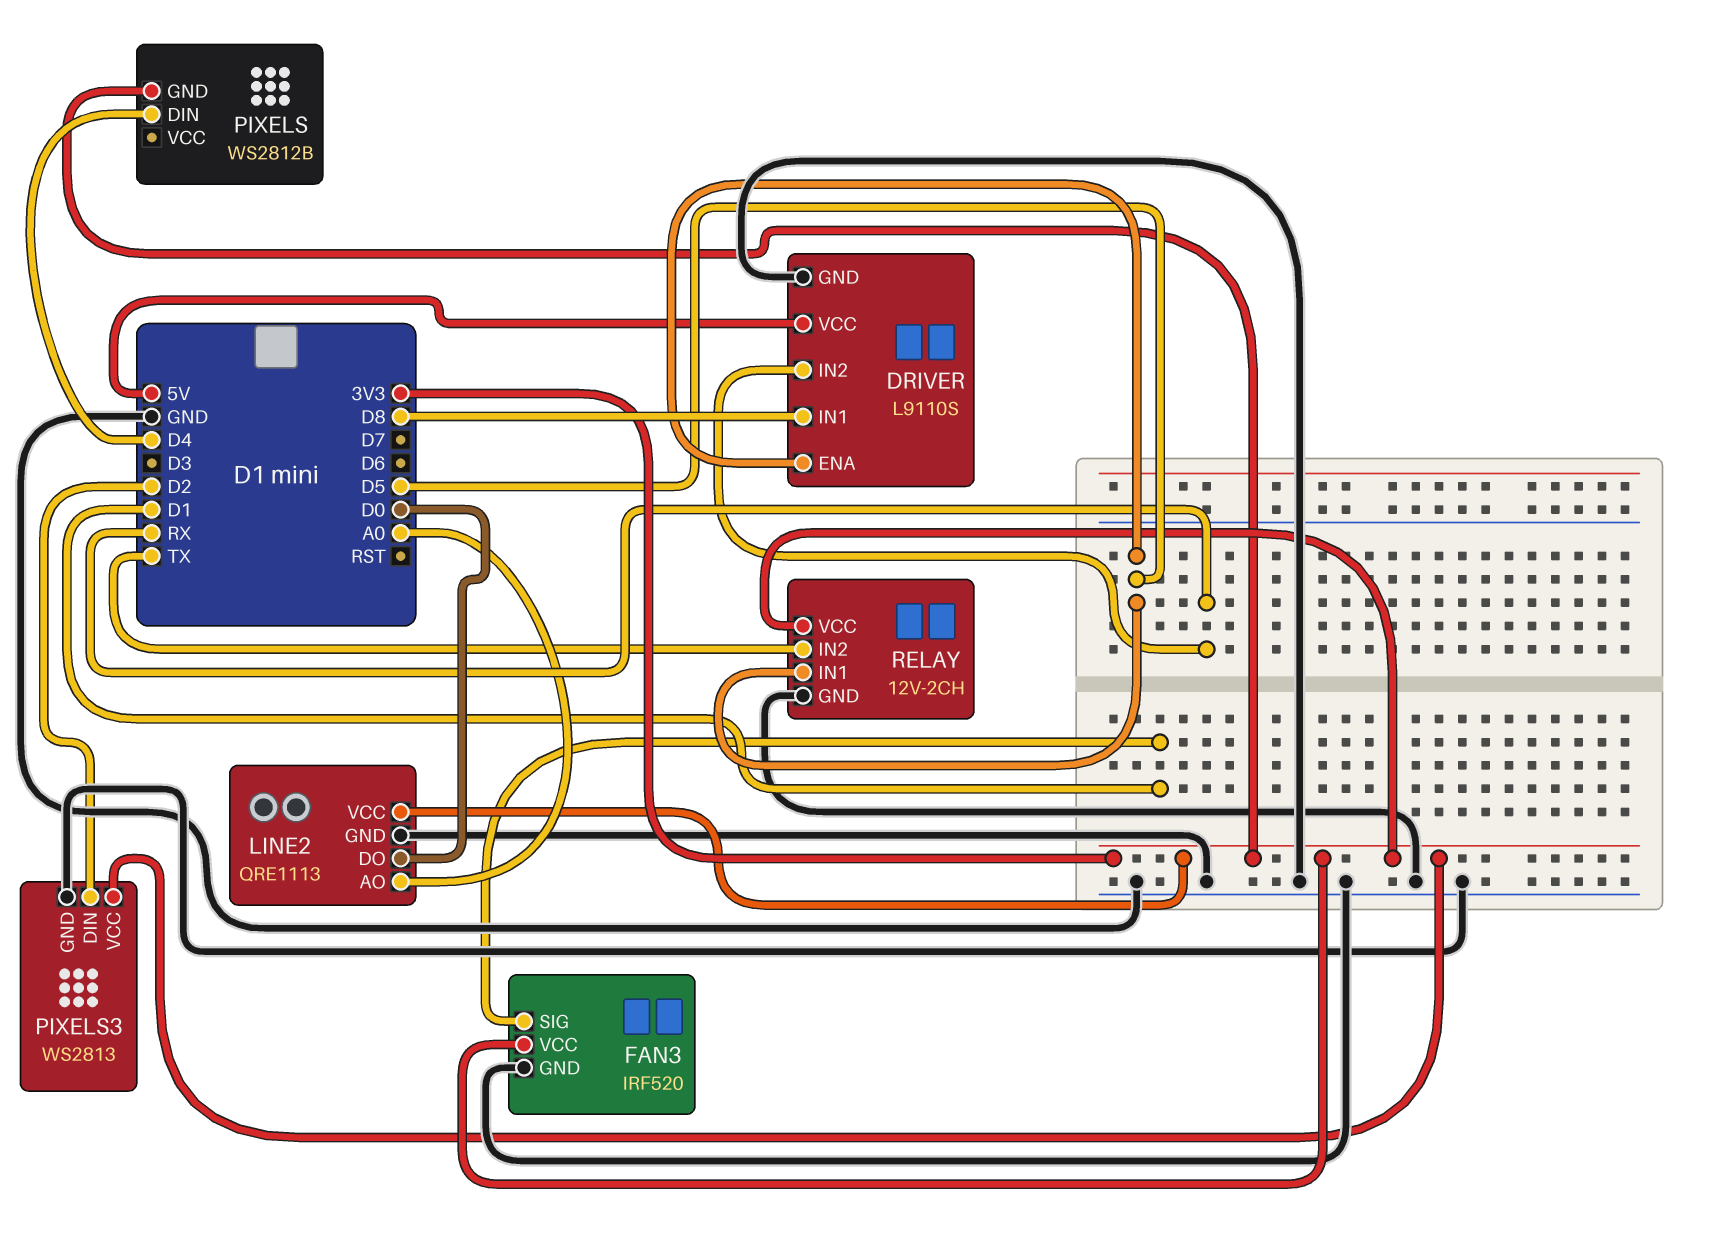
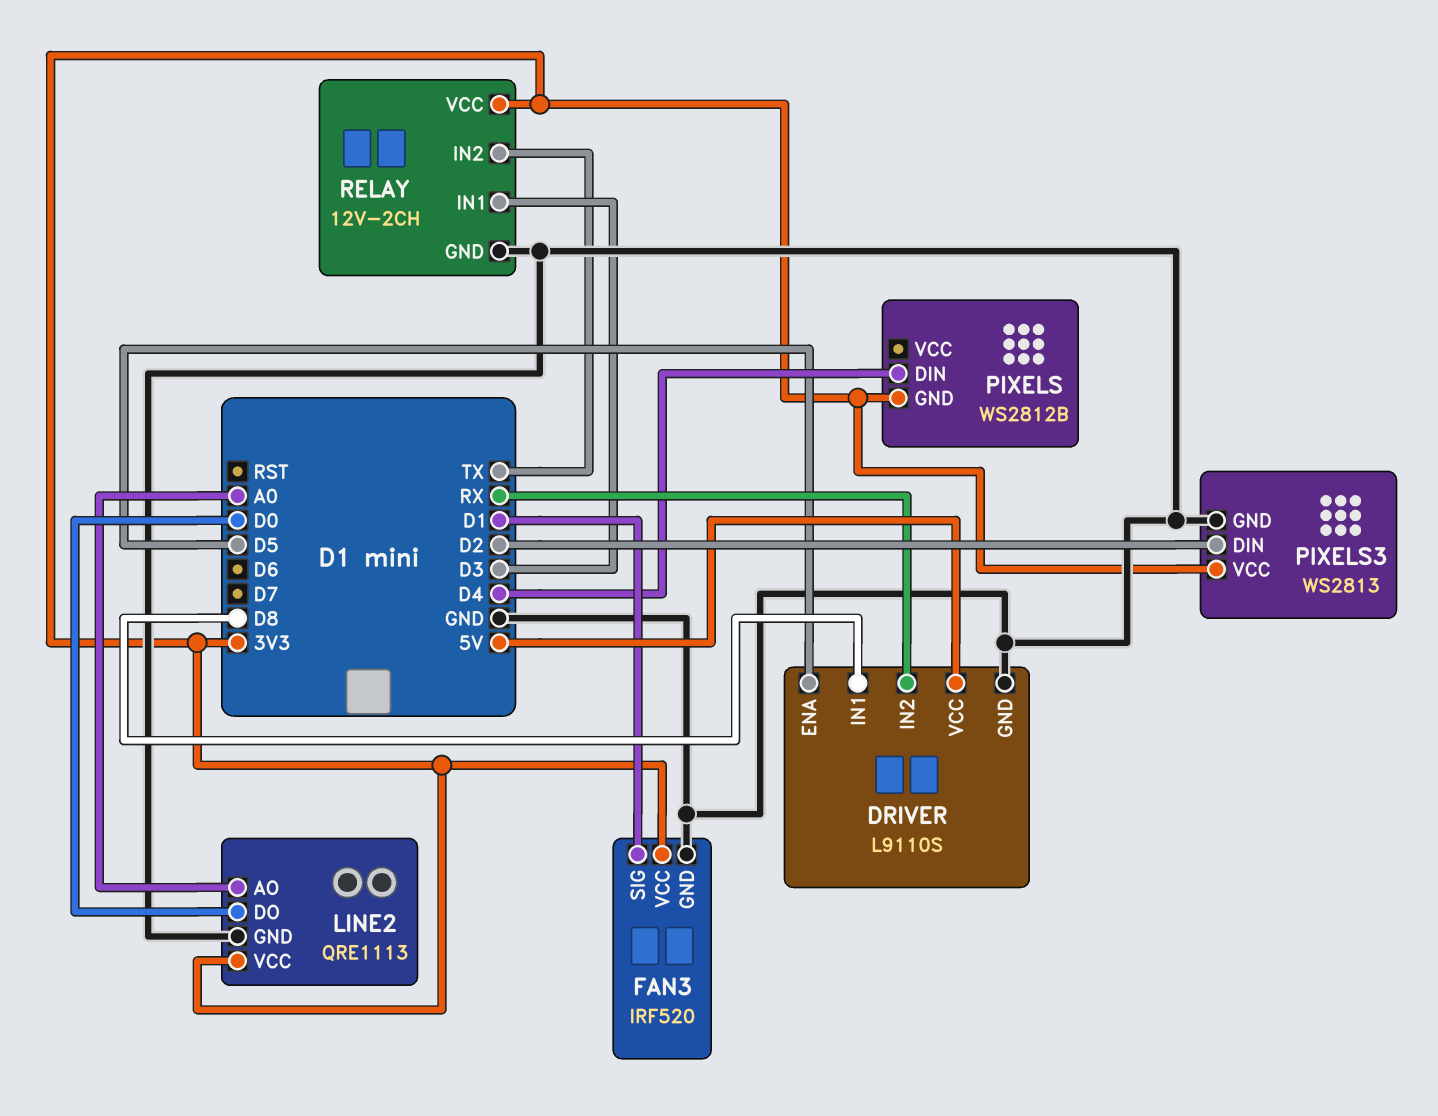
RELAY pin IN1: D5 -> D3

